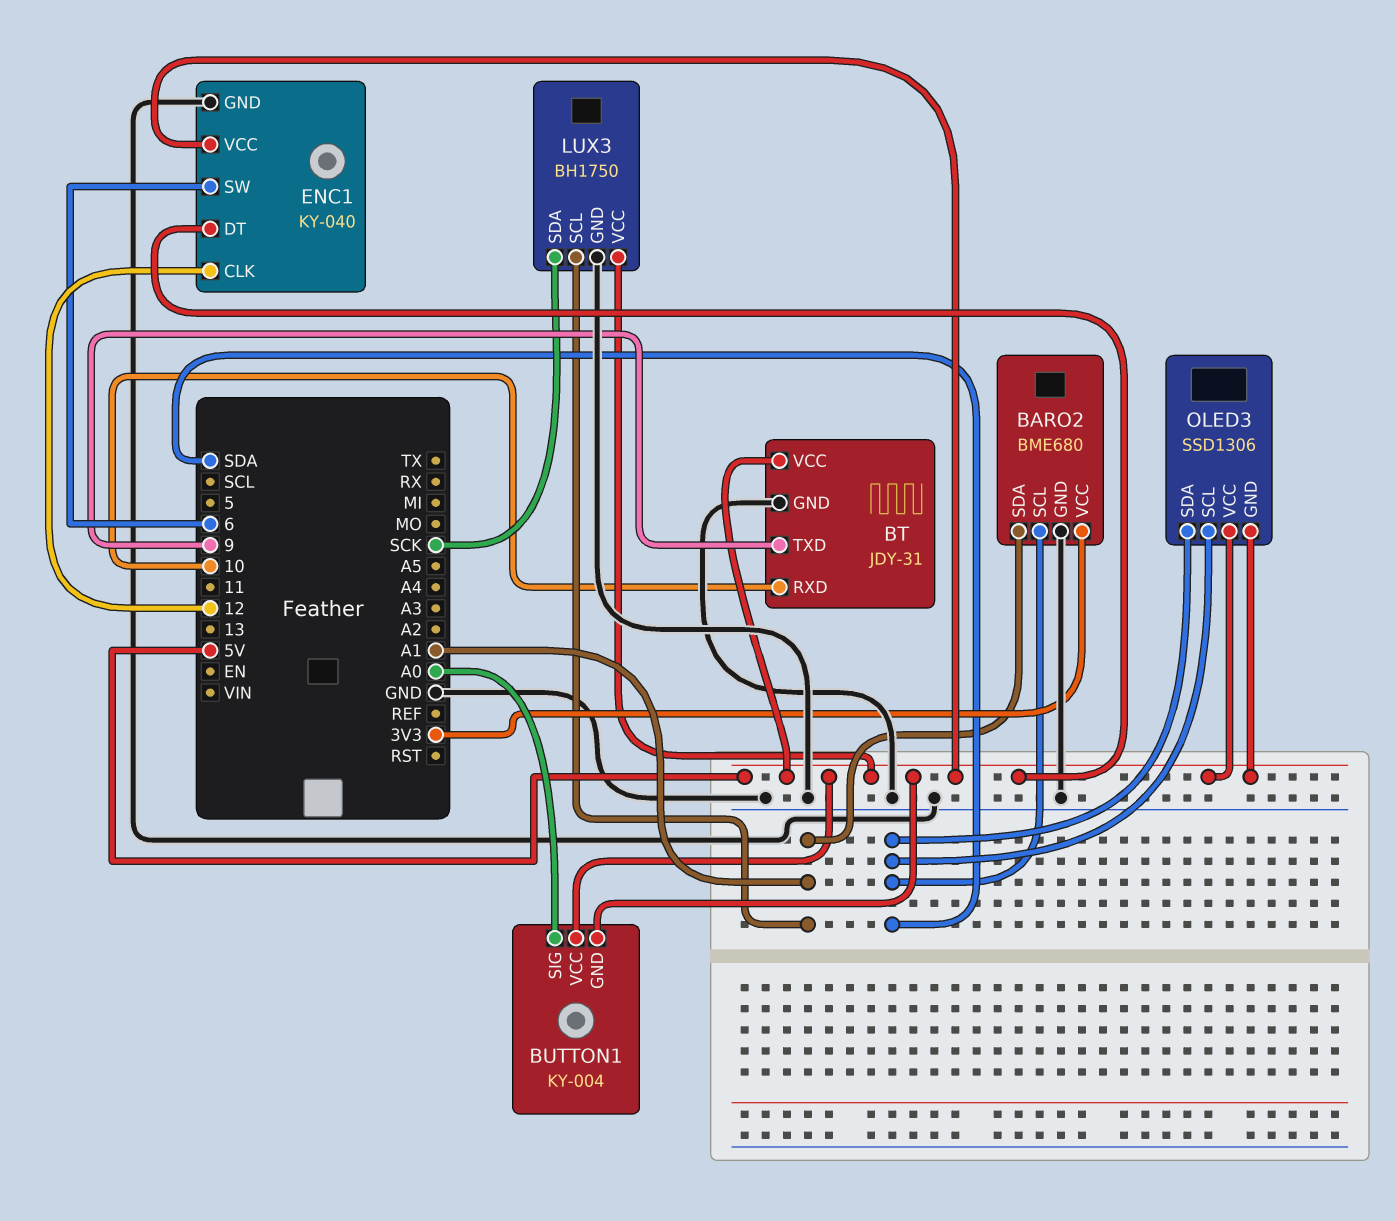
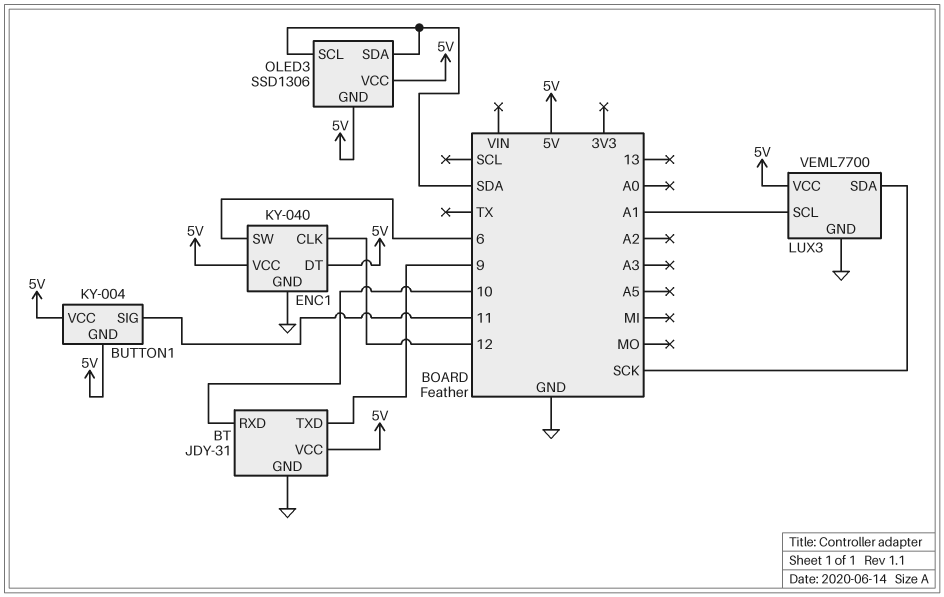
BARO2: BME680 -> none
BARO2 pin GND: GND -> none
BARO2 pin SCL: SDA -> none
BARO2 pin SDA: A1 -> none
BARO2 pin VCC: 3V3 -> none
BUTTON1 pin SIG: A0 -> 11
LUX3: BH1750 -> VEML7700

